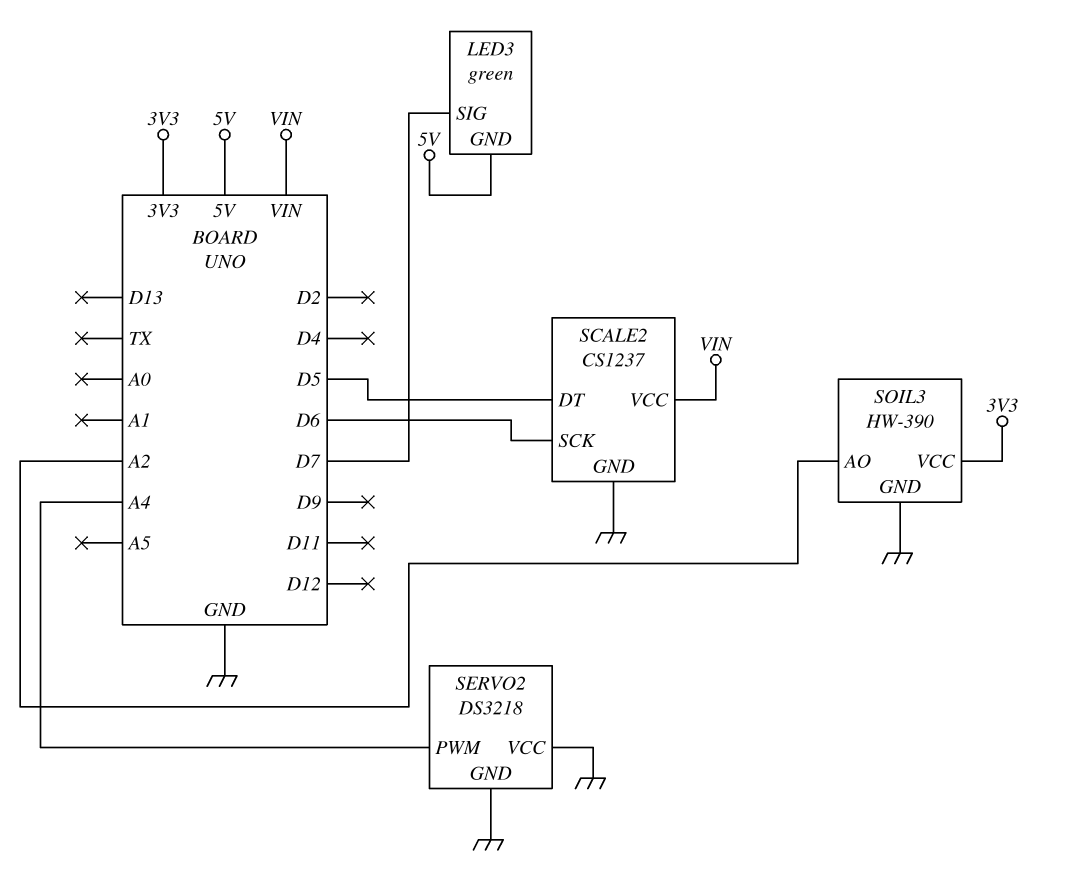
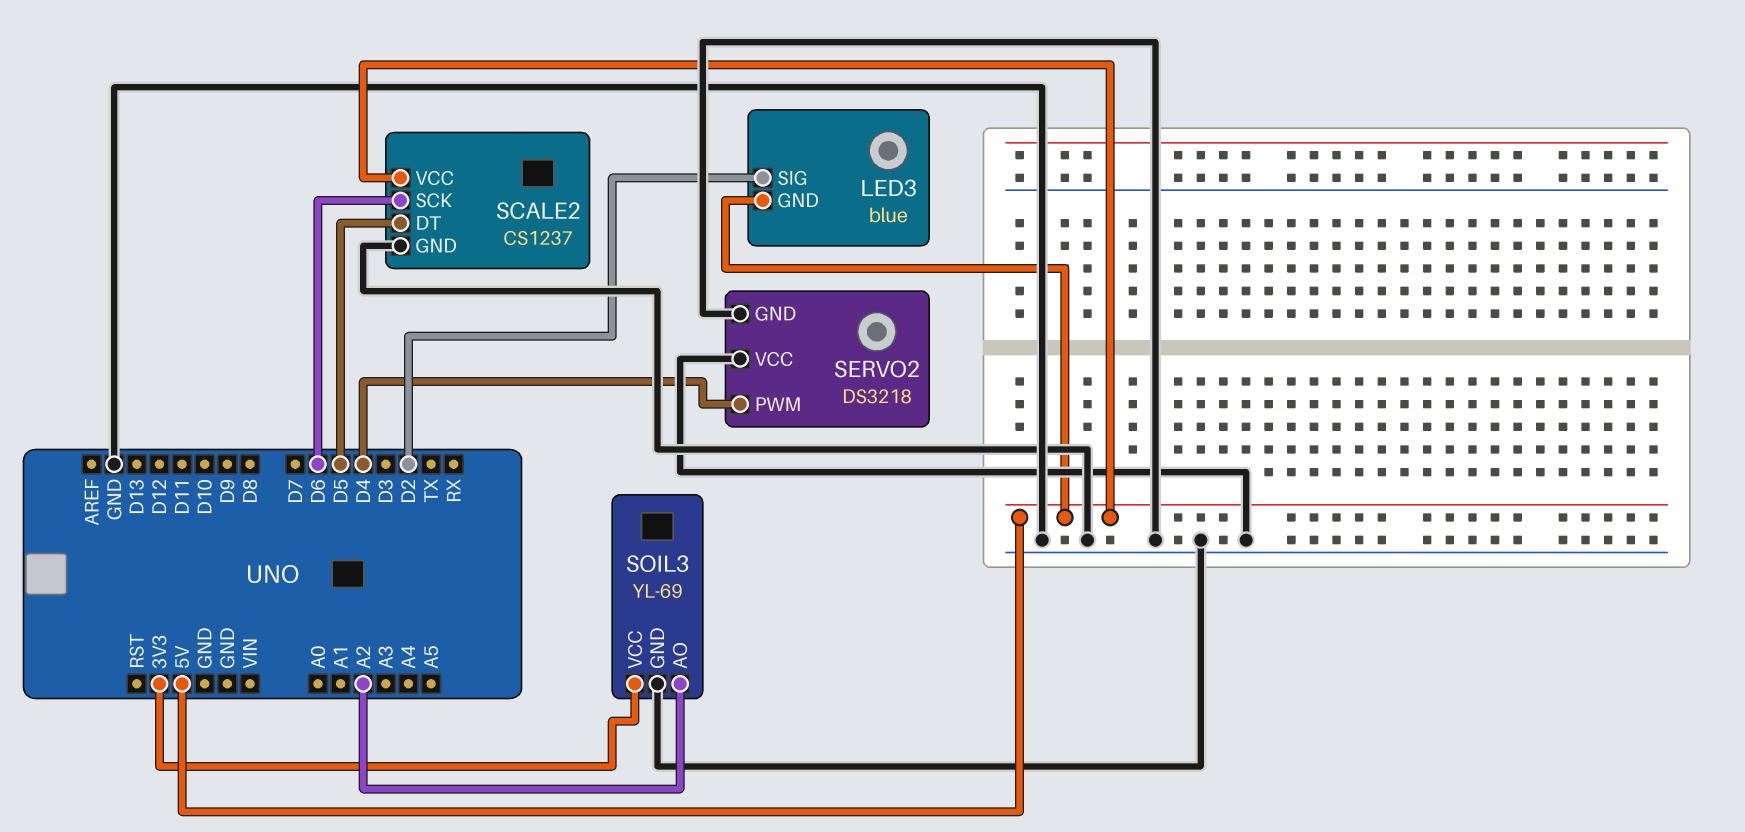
LED3: green -> blue
LED3 pin SIG: D7 -> D2
SCALE2 pin VCC: VIN -> 5V
SERVO2 pin PWM: A4 -> D4
SOIL3: HW-390 -> YL-69

